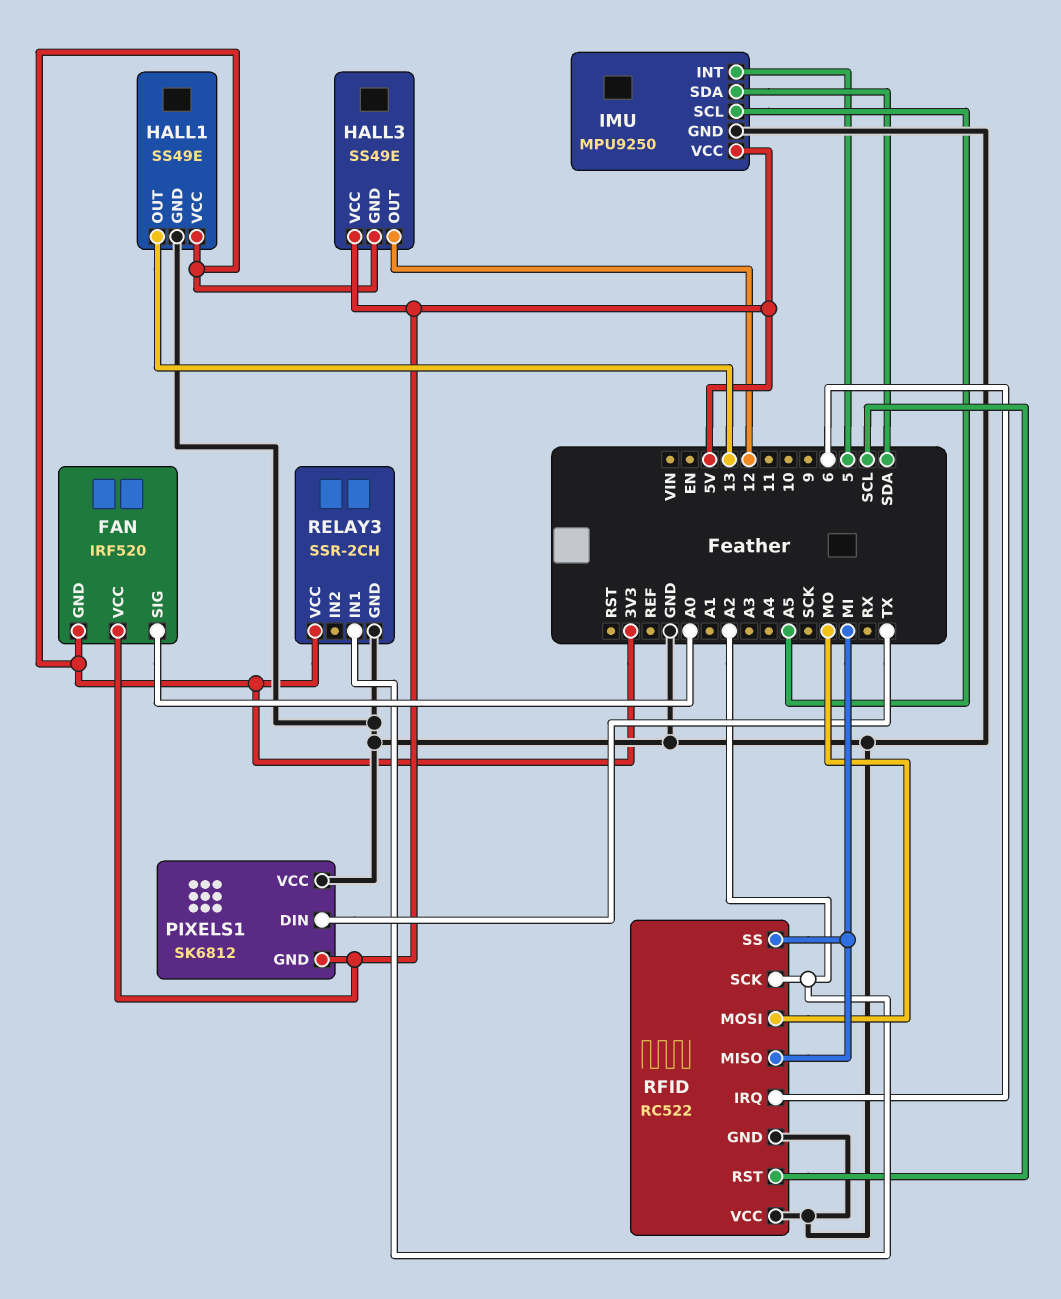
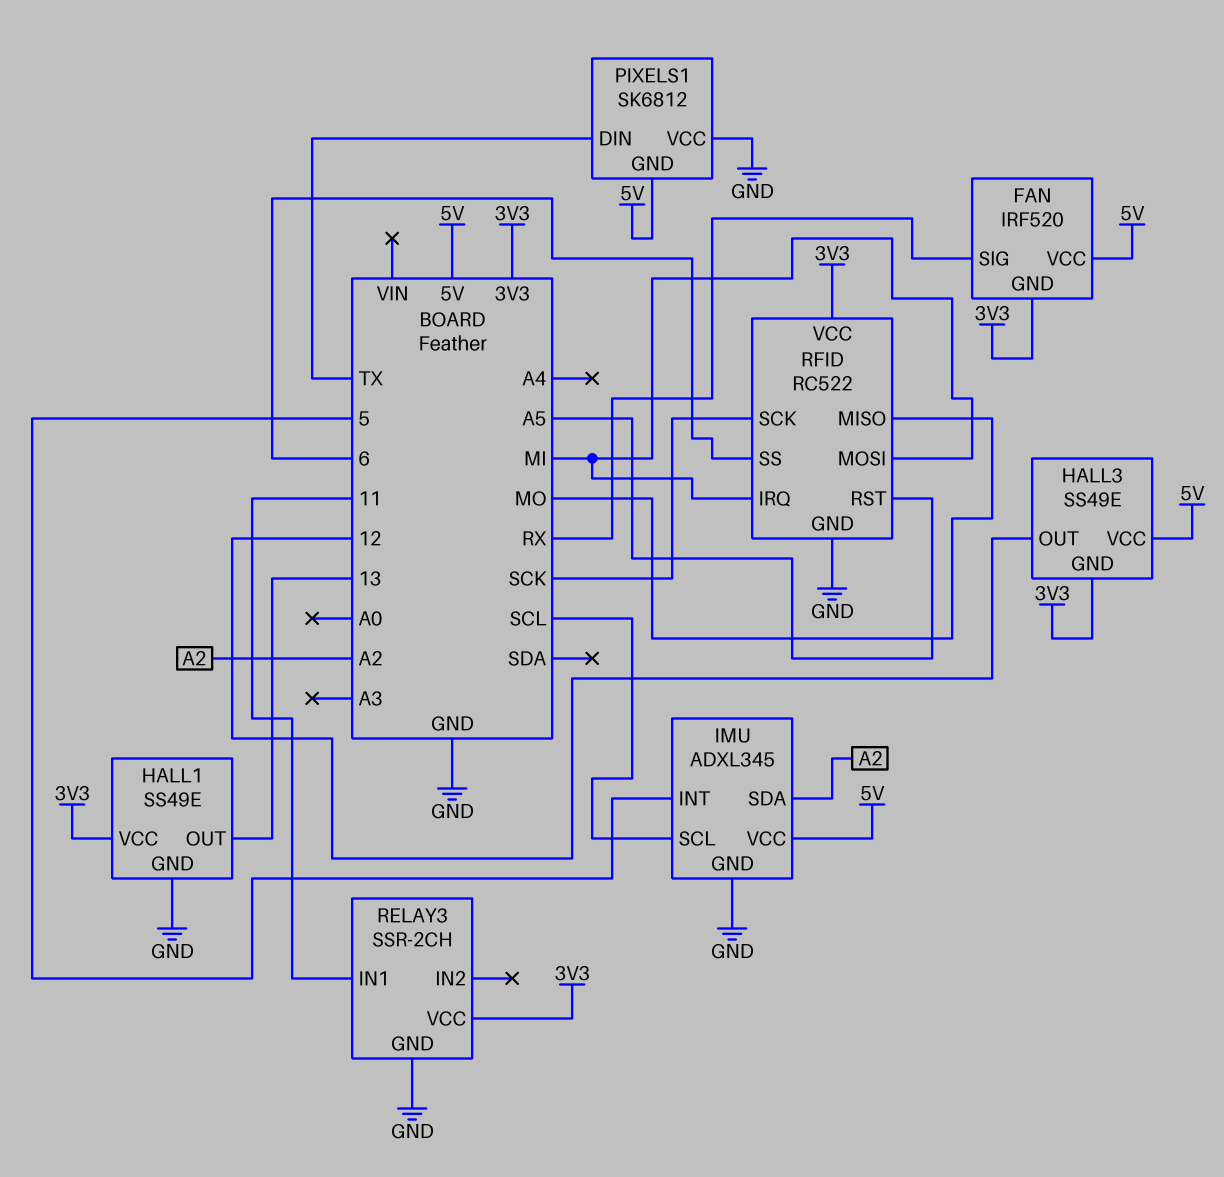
FAN pin SIG: A0 -> RX
IMU: MPU9250 -> ADXL345
IMU pin SCL: A5 -> SCL
IMU pin SDA: SDA -> A2
RELAY3 pin IN1: A2 -> 11
RFID pin IRQ: 6 -> MI
RFID pin MISO: MI -> MO
RFID pin MOSI: MO -> MI
RFID pin RST: SCL -> A5
RFID pin SCK: A2 -> SCK
RFID pin SS: MI -> 6
RFID pin VCC: GND -> 3V3

